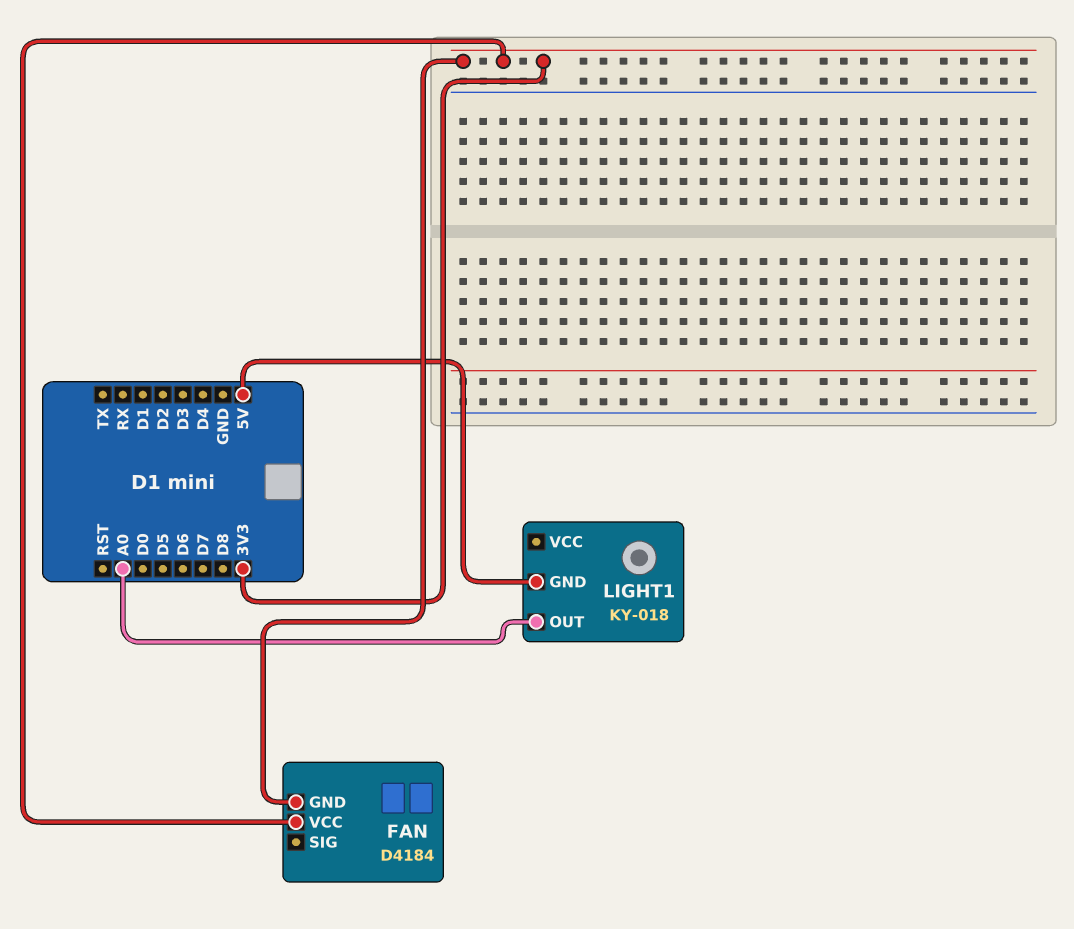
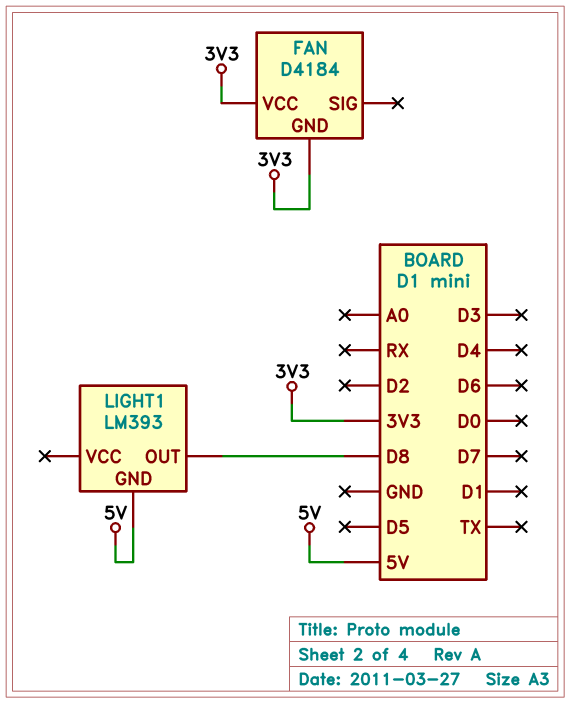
LIGHT1: KY-018 -> LM393
LIGHT1 pin OUT: A0 -> D8

